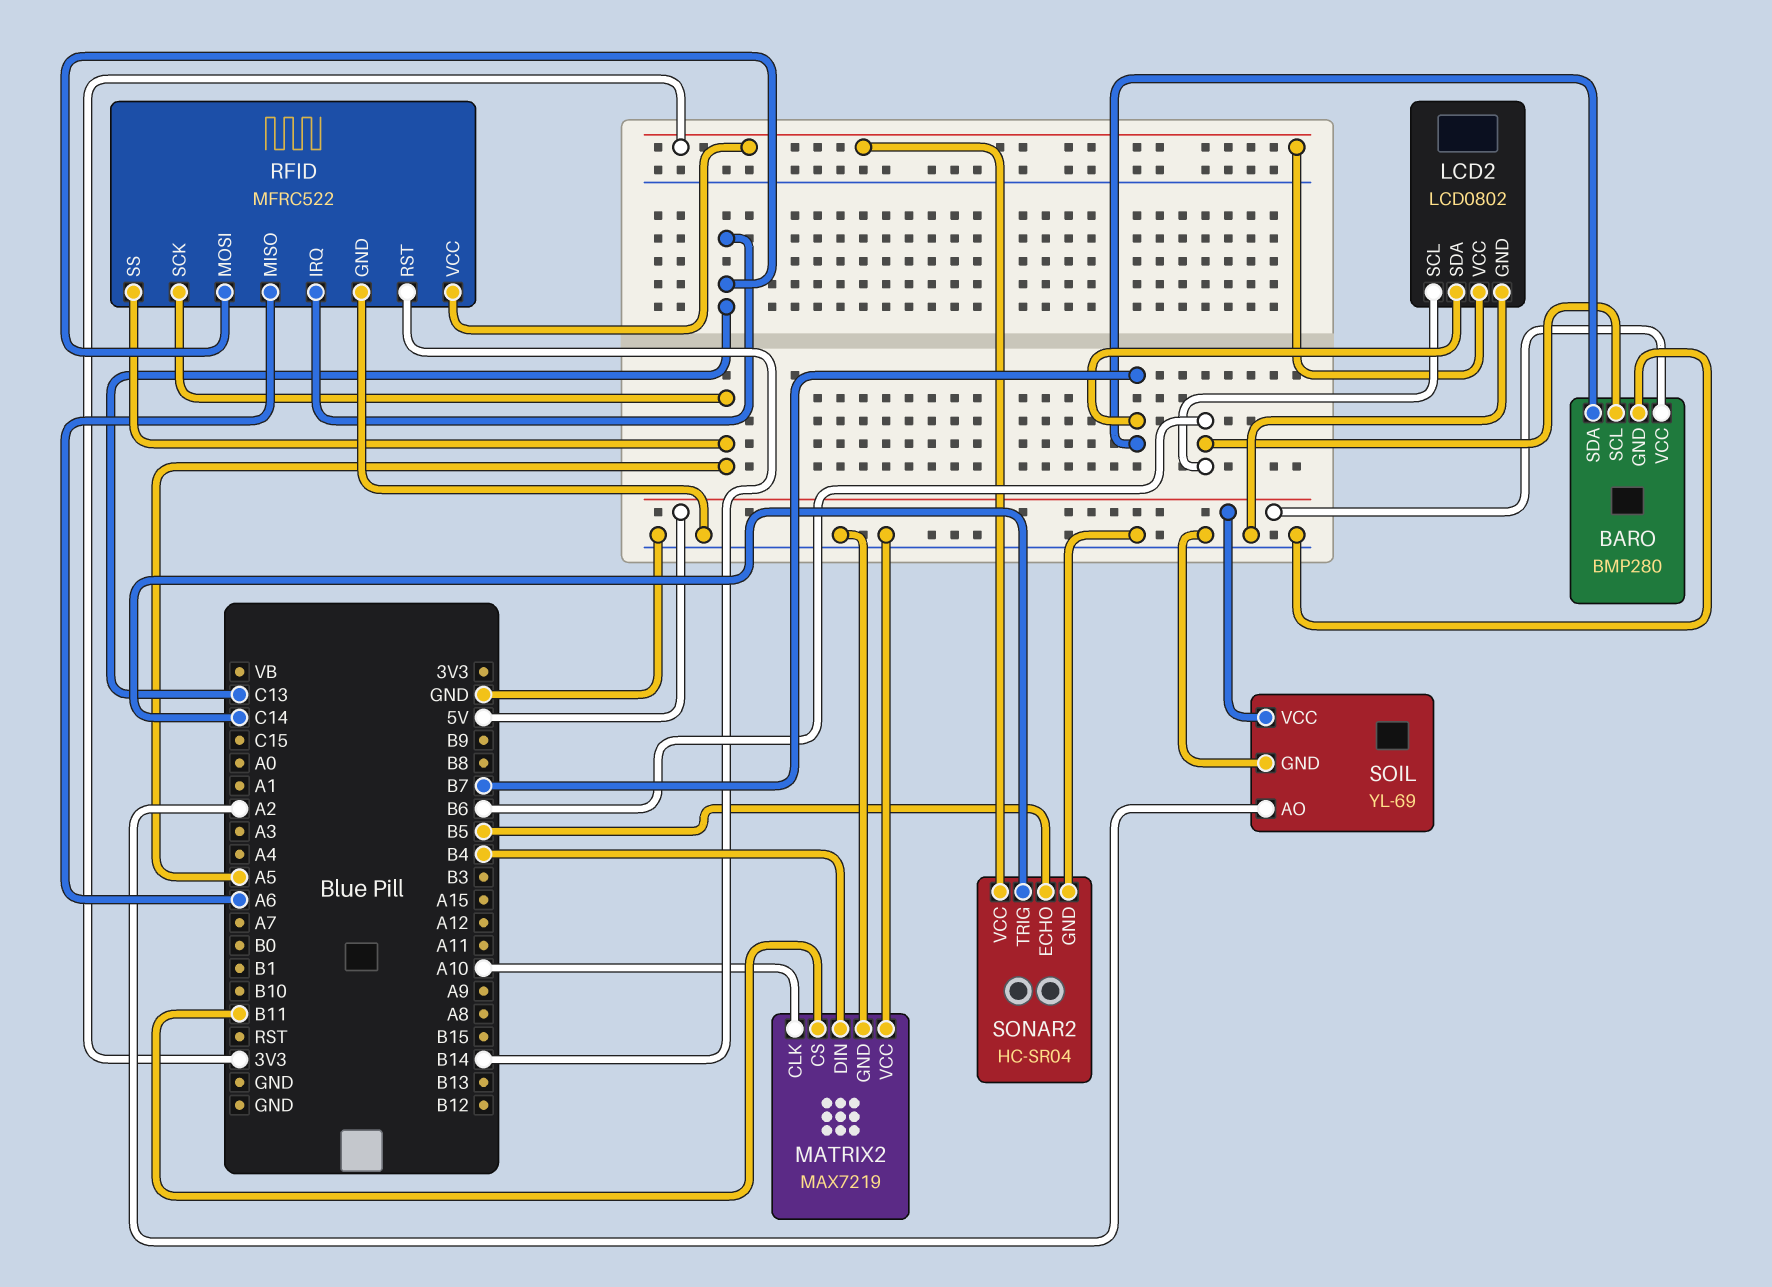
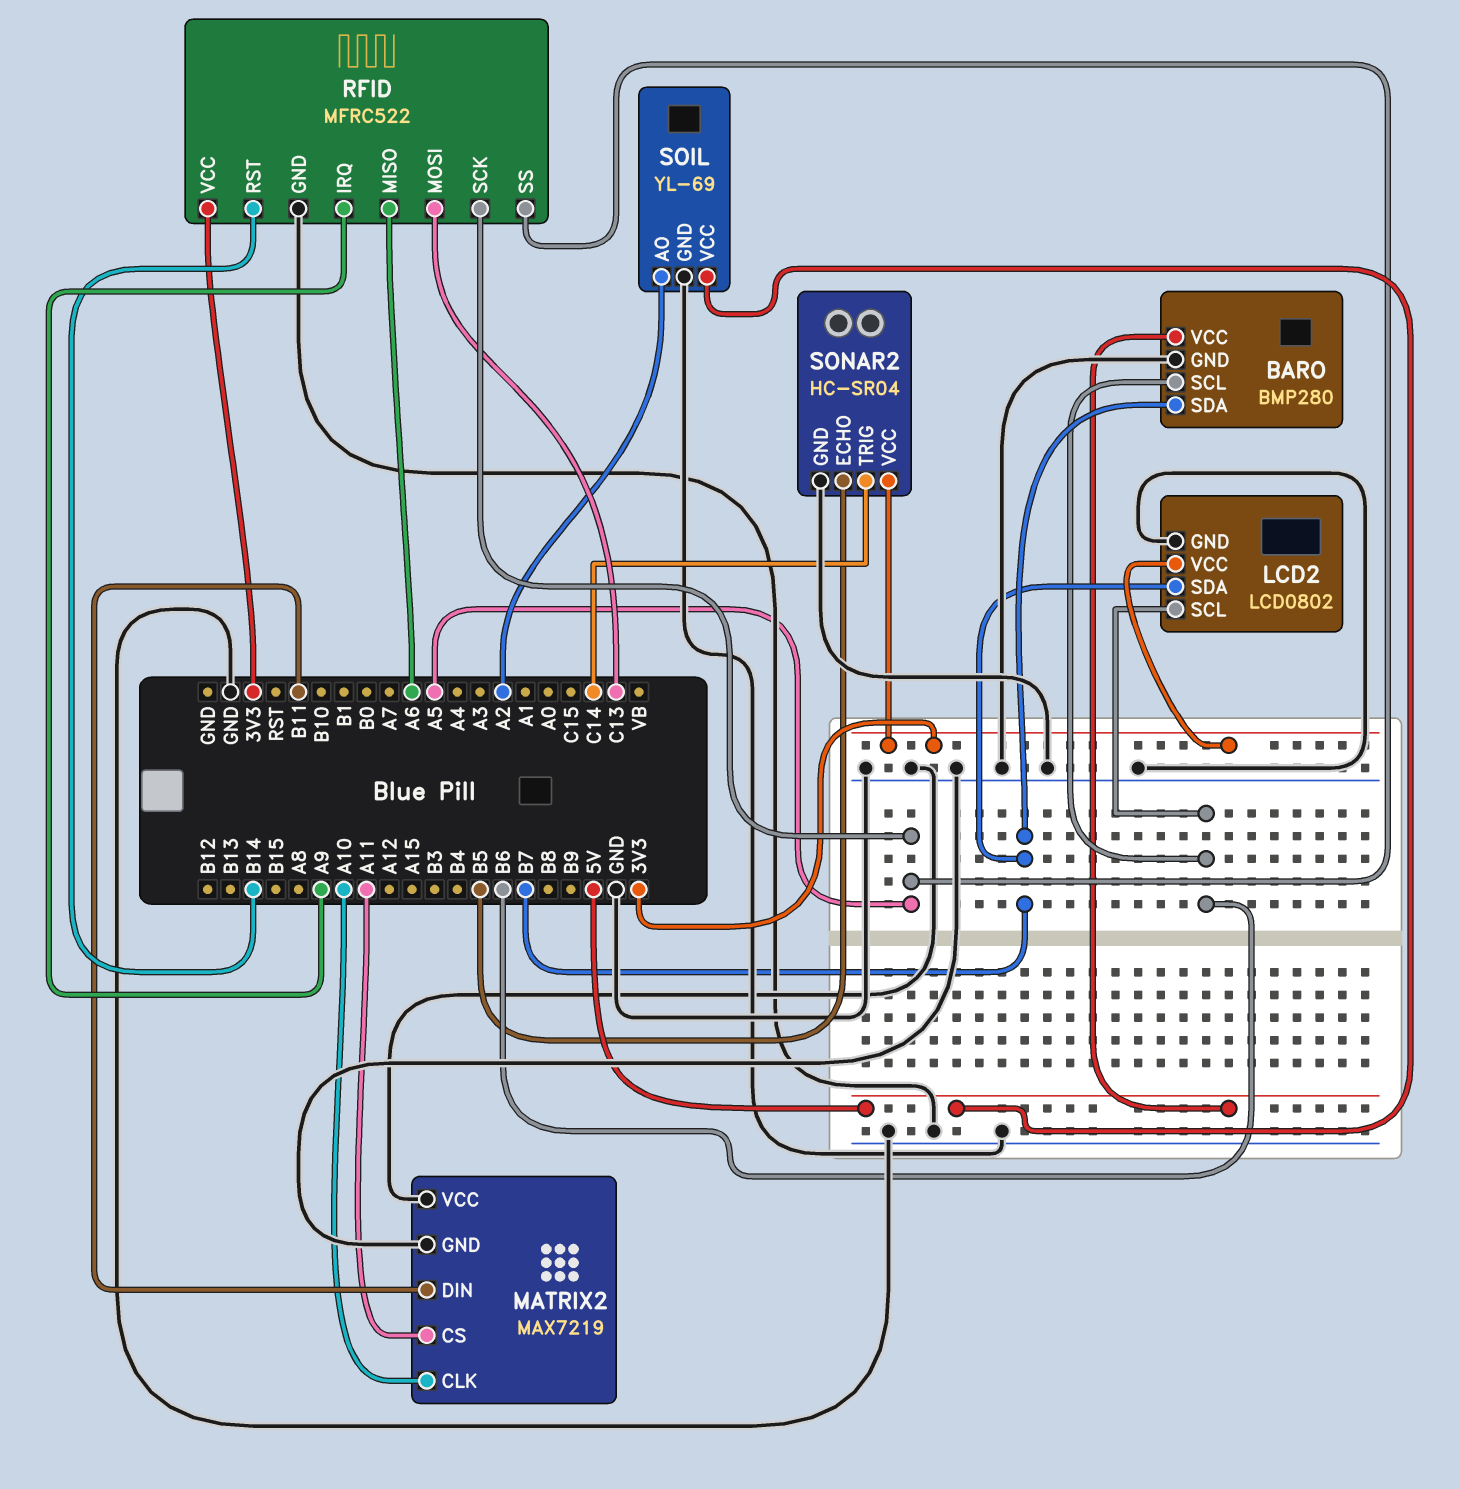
MATRIX2 pin CS: B11 -> A11
MATRIX2 pin DIN: B4 -> B11
RFID pin IRQ: C13 -> A9

